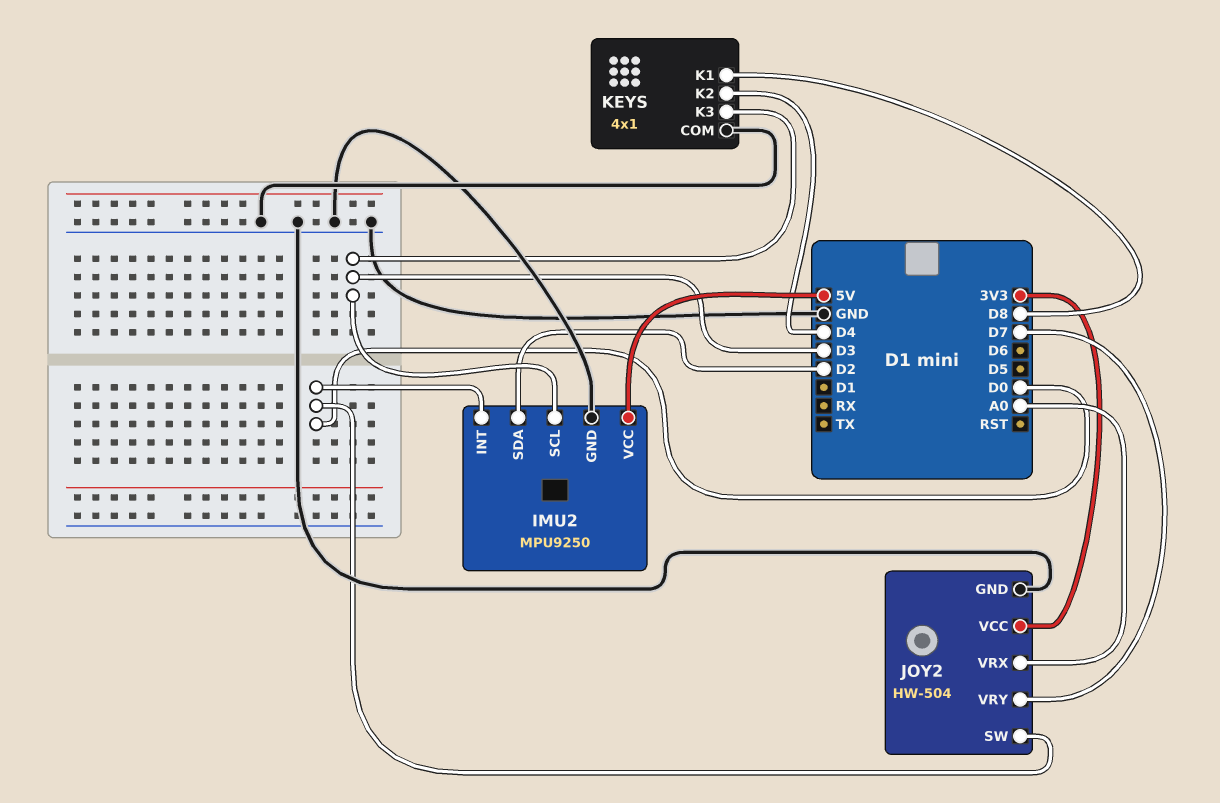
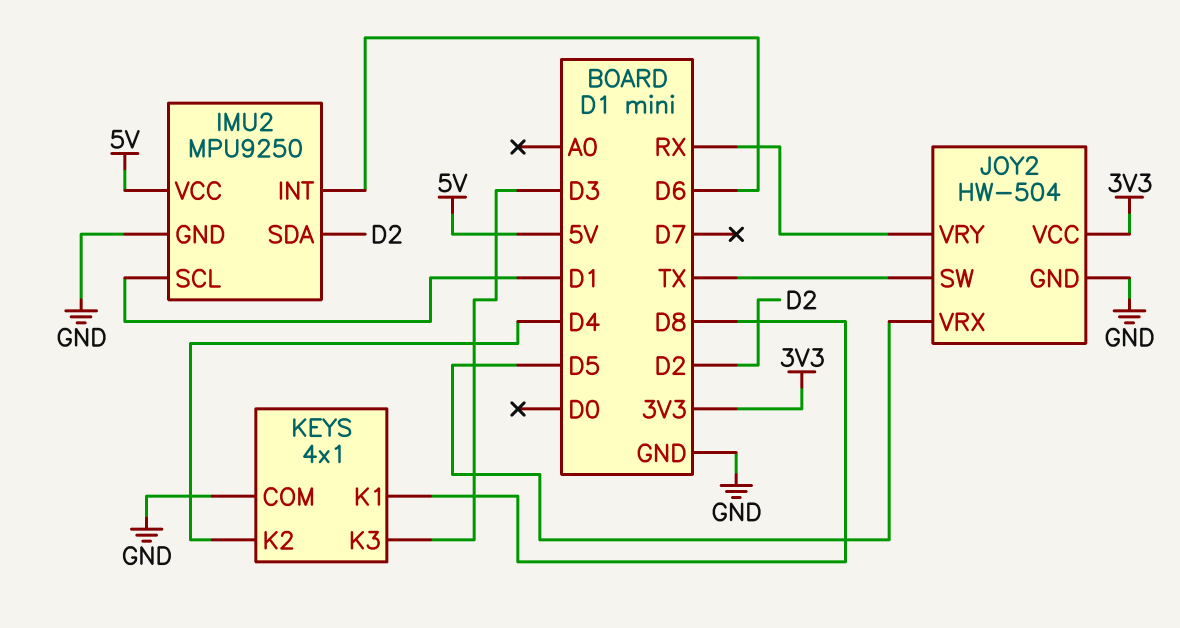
IMU2 pin INT: D0 -> D6
IMU2 pin SCL: D3 -> D1
JOY2 pin SW: D0 -> TX
JOY2 pin VRX: A0 -> D5
JOY2 pin VRY: D7 -> RX

